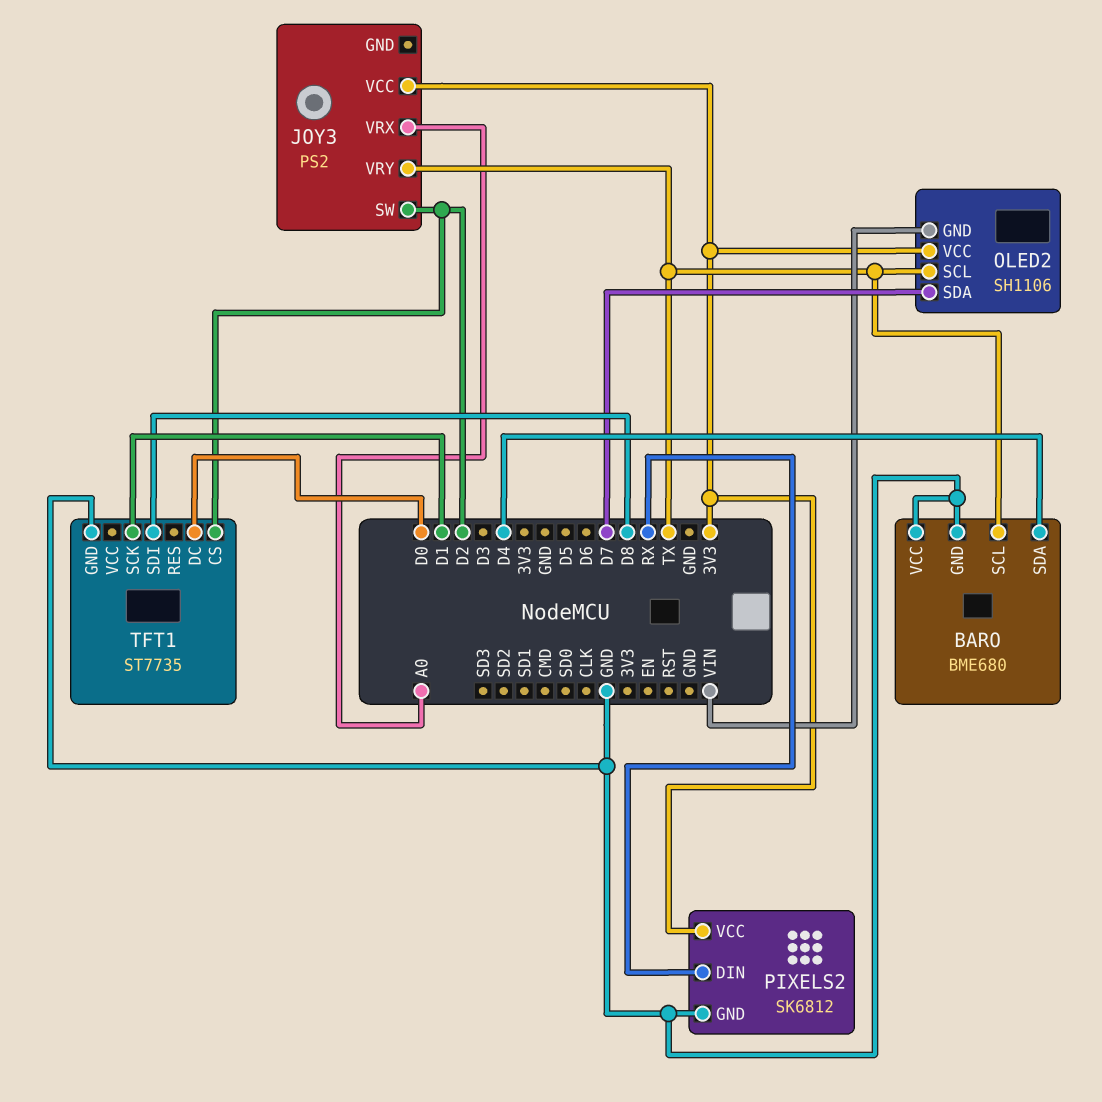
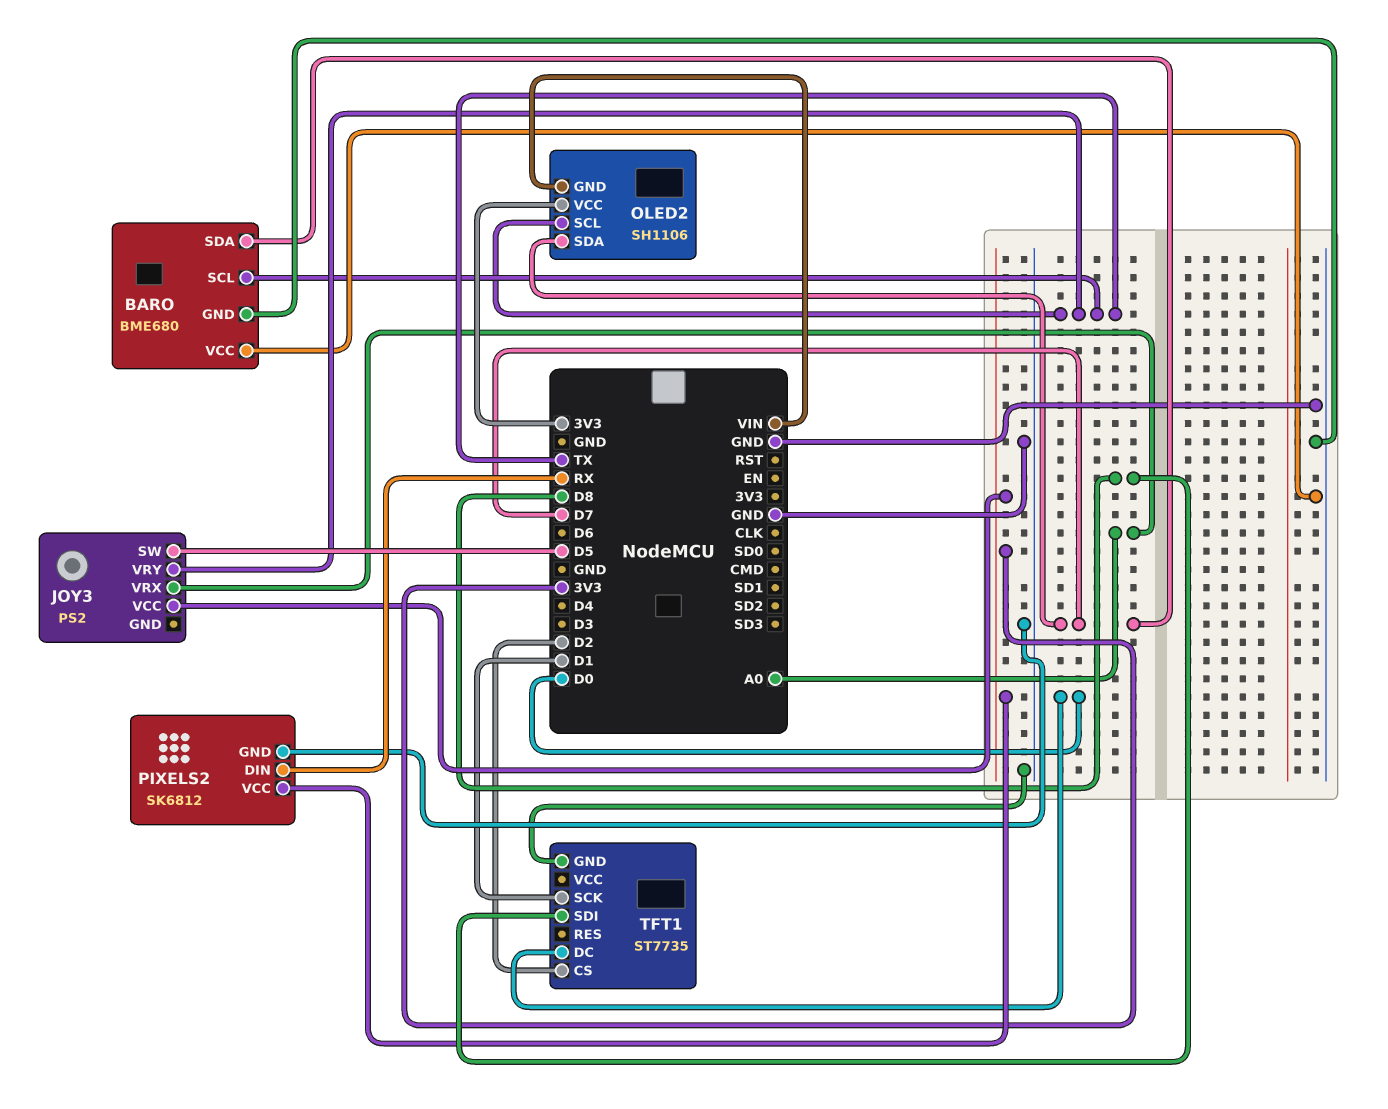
BARO pin SDA: D4 -> D7
JOY3 pin SW: D2 -> D5

